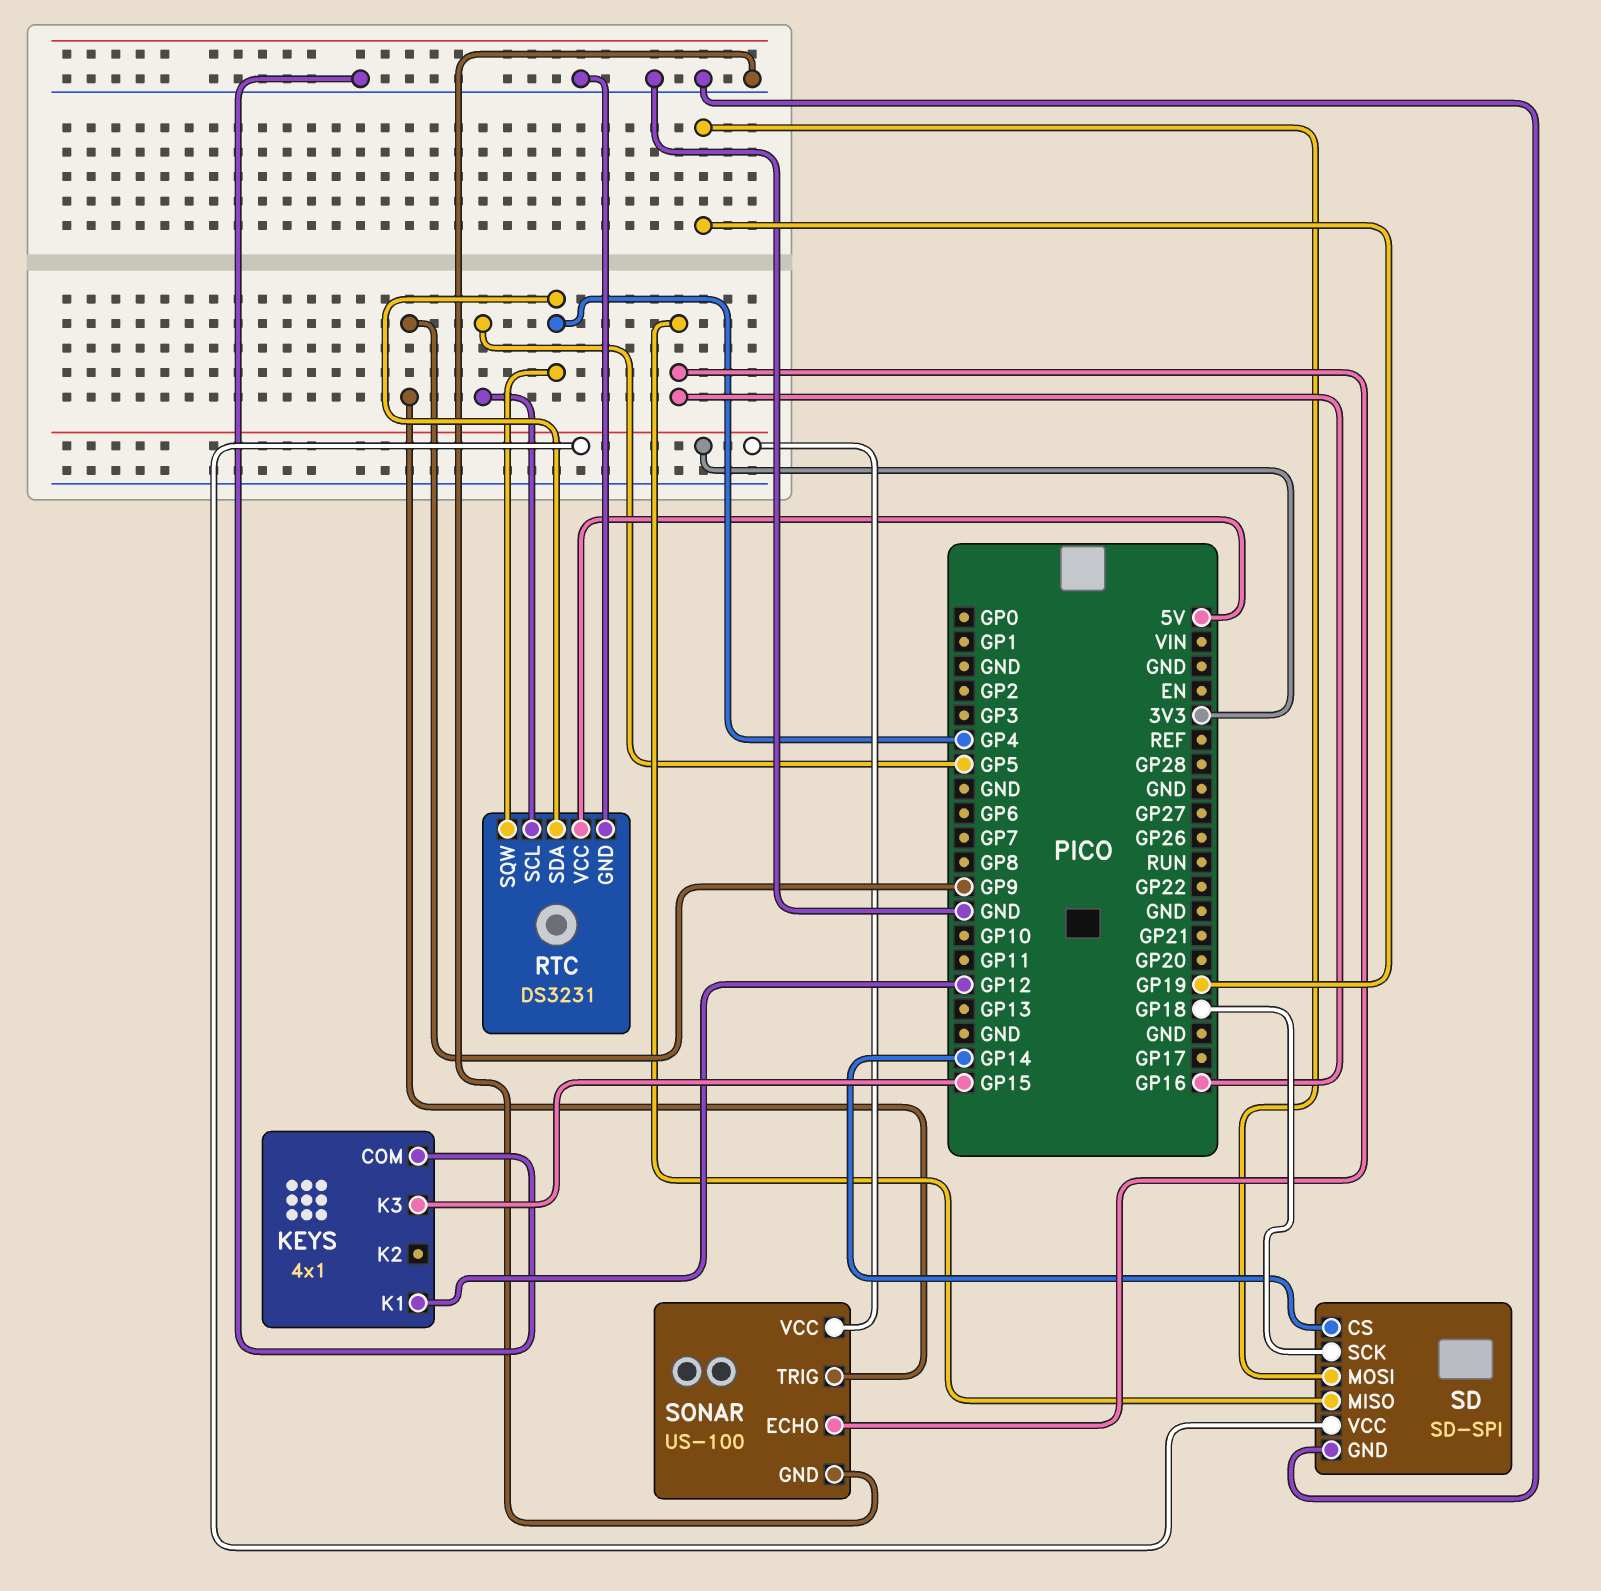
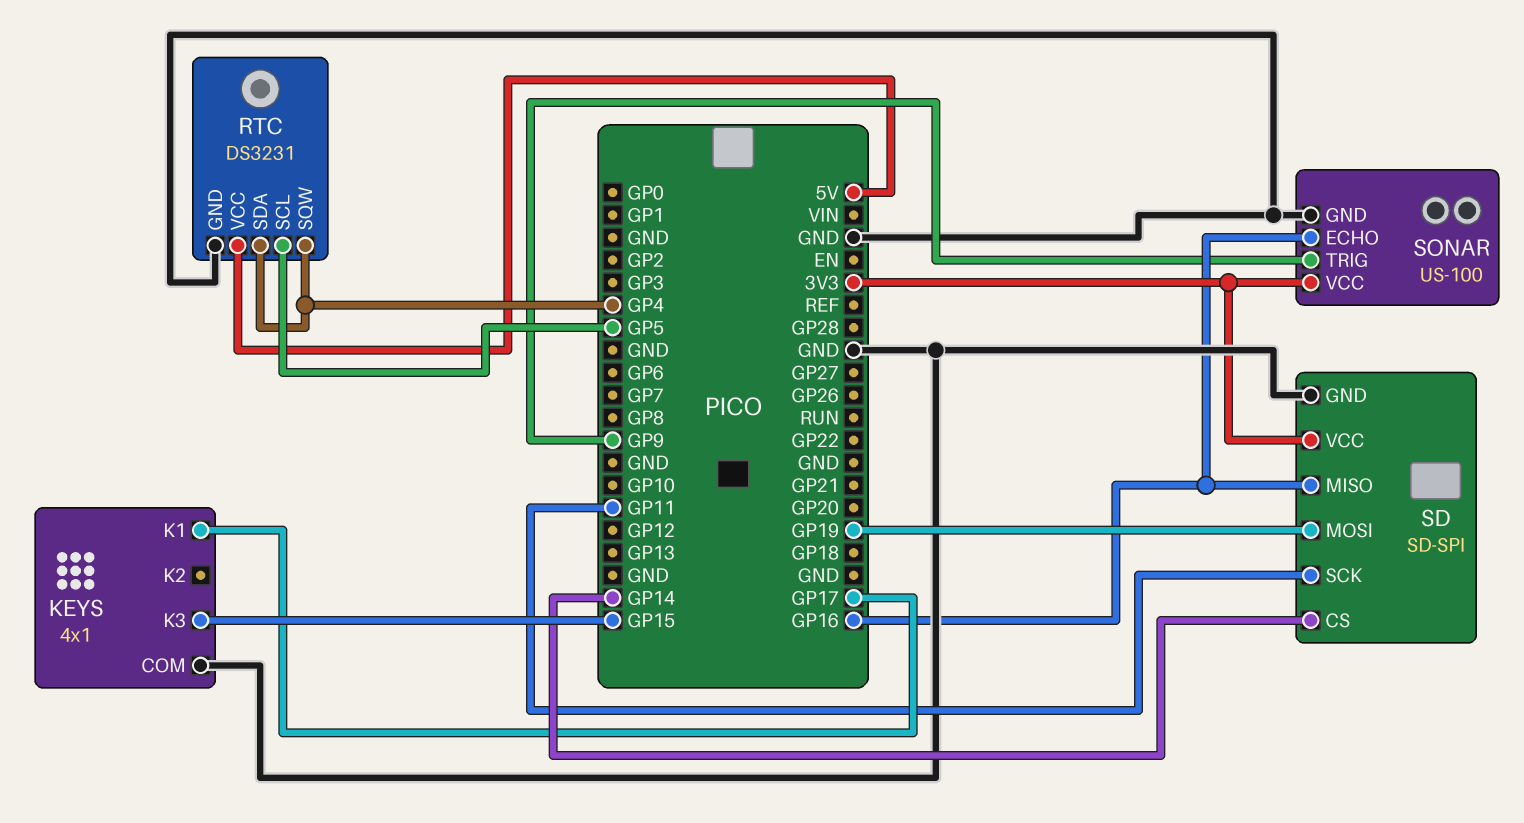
KEYS pin K1: GP12 -> GP17
SD pin SCK: GP18 -> GP11

